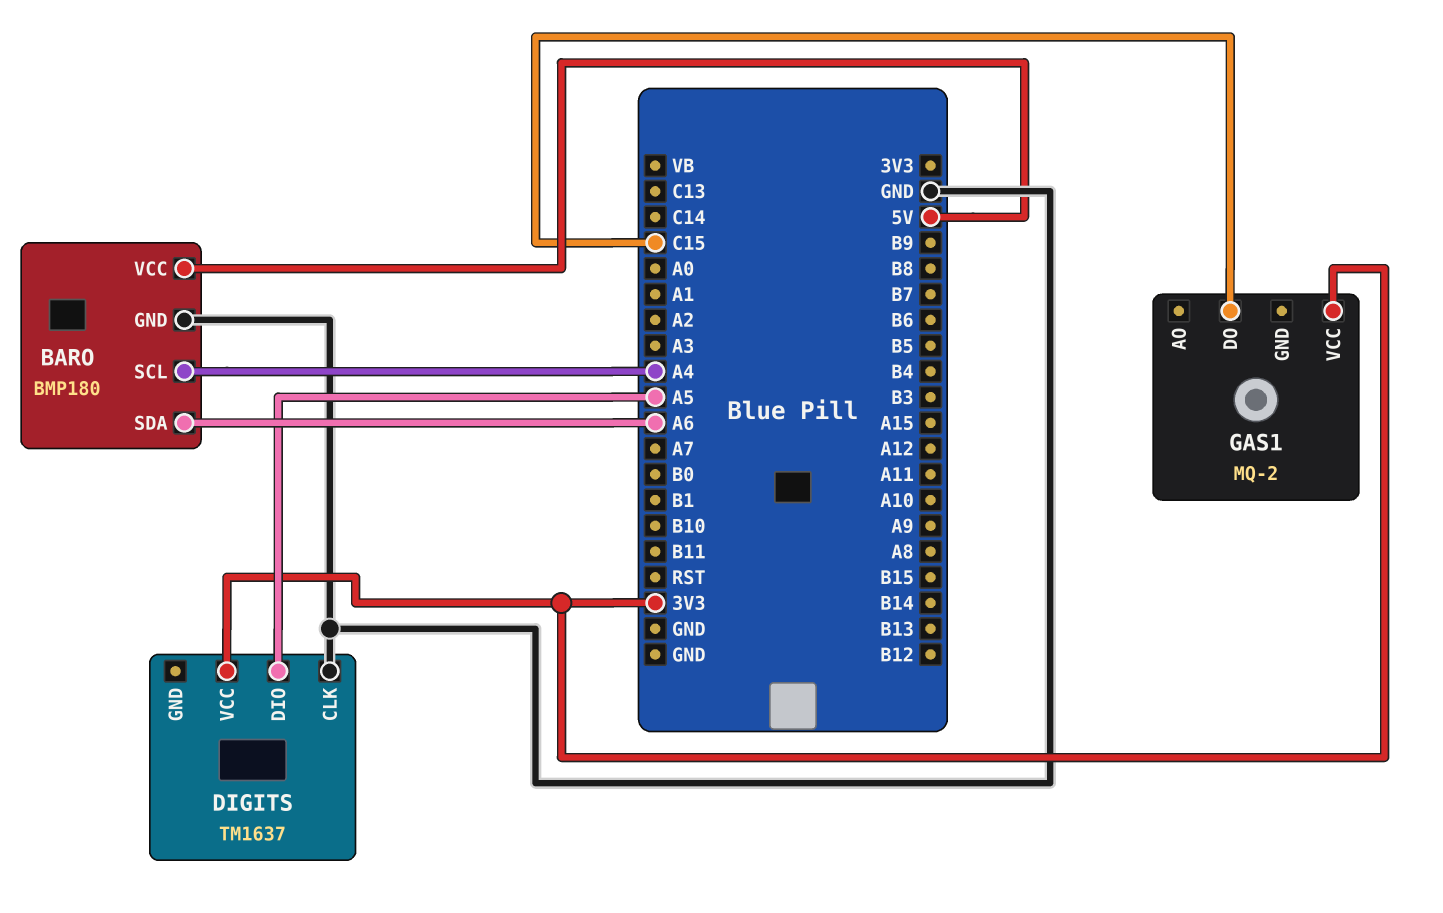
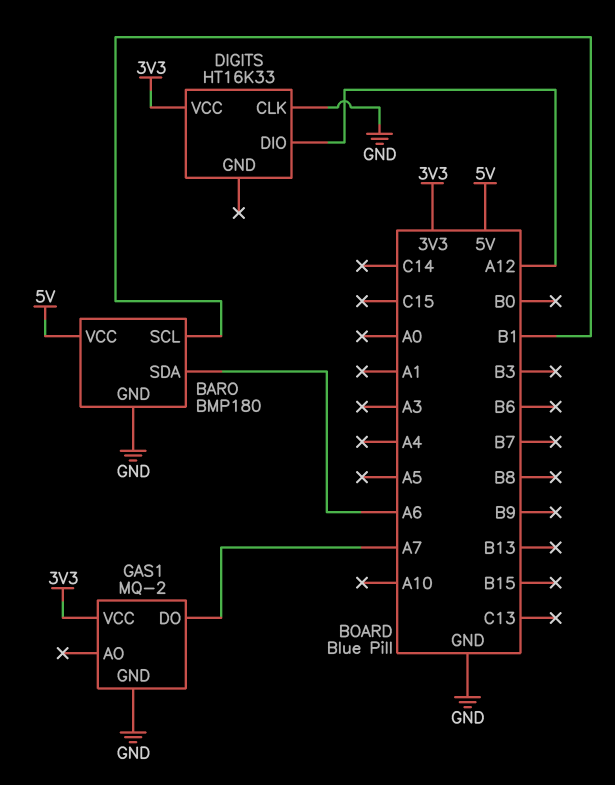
BARO pin SCL: A4 -> B1
DIGITS: TM1637 -> HT16K33
DIGITS pin DIO: A5 -> A12
GAS1 pin DO: C15 -> A7
GAS1 pin GND: none -> GND

